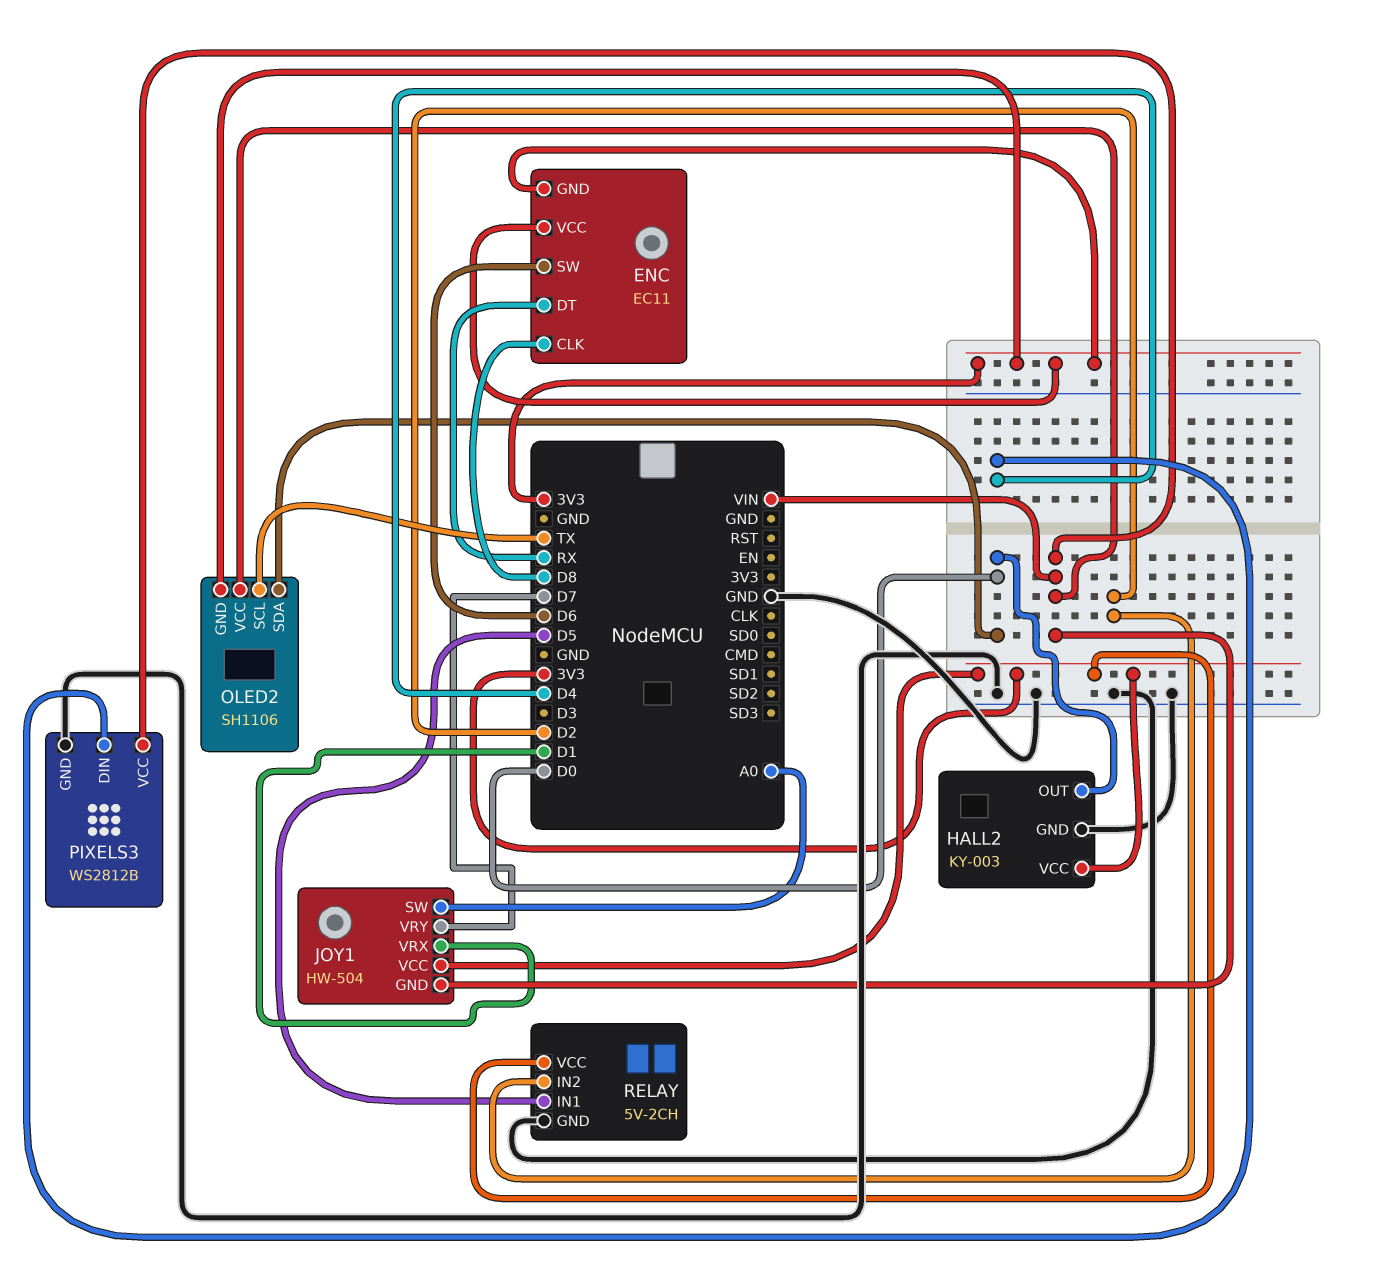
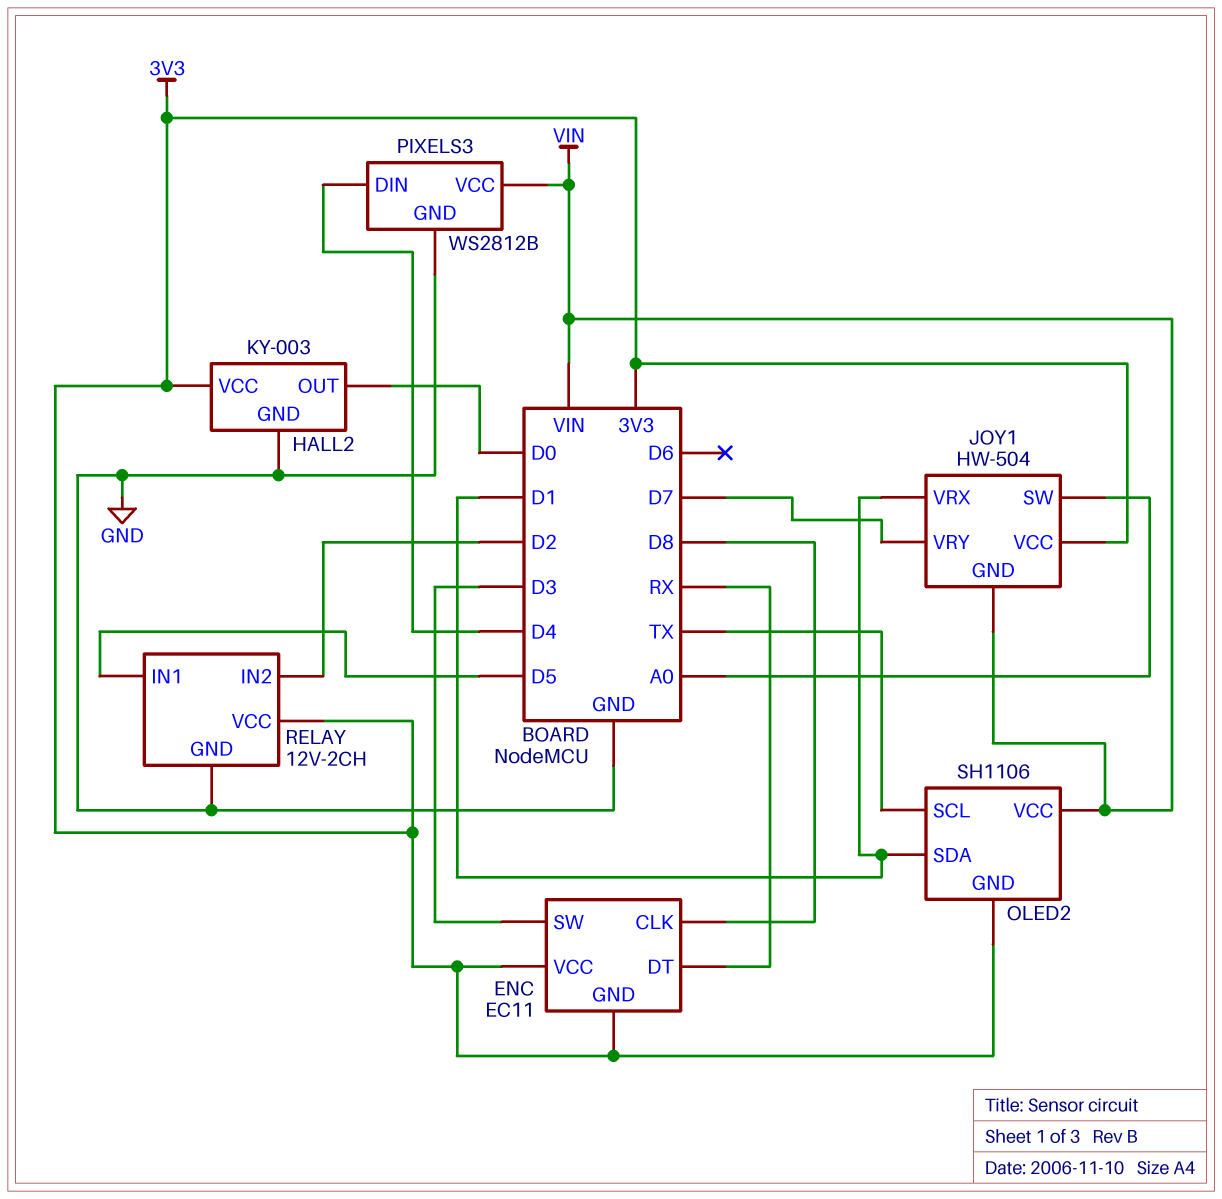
ENC pin SW: D6 -> D3
OLED2 pin SDA: D0 -> D1
RELAY: 5V-2CH -> 12V-2CH

